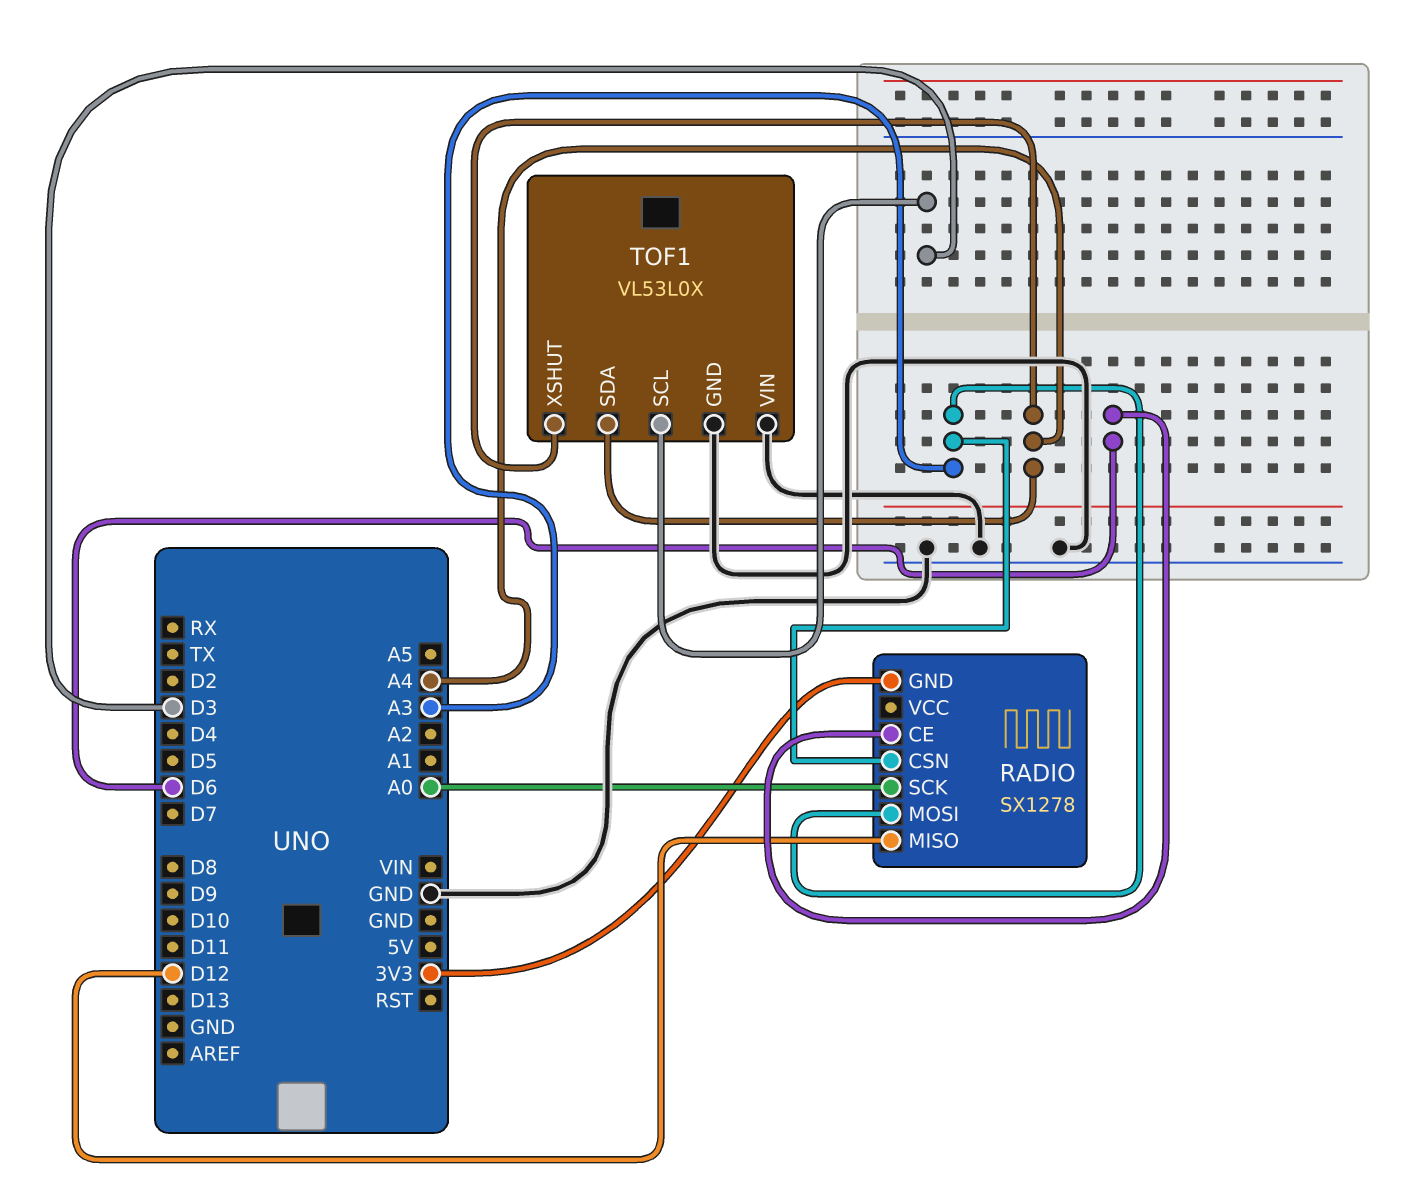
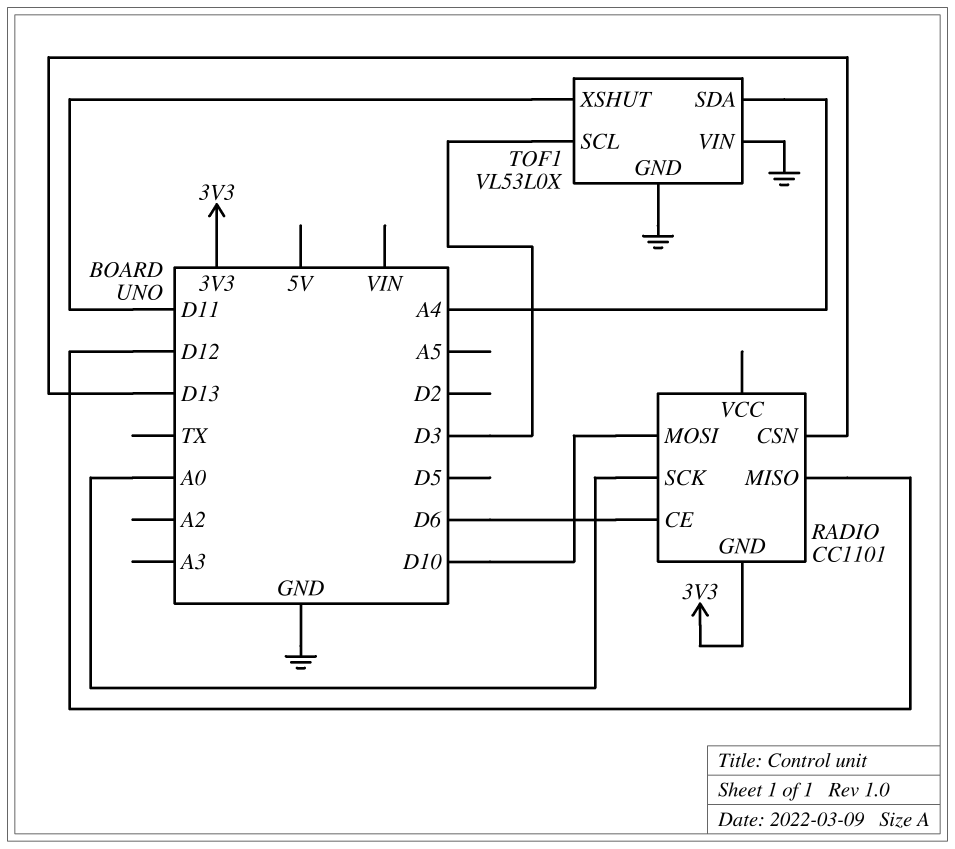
RADIO: SX1278 -> CC1101
RADIO pin CSN: A3 -> D13
RADIO pin MOSI: A3 -> D10
TOF1 pin XSHUT: A4 -> D11

